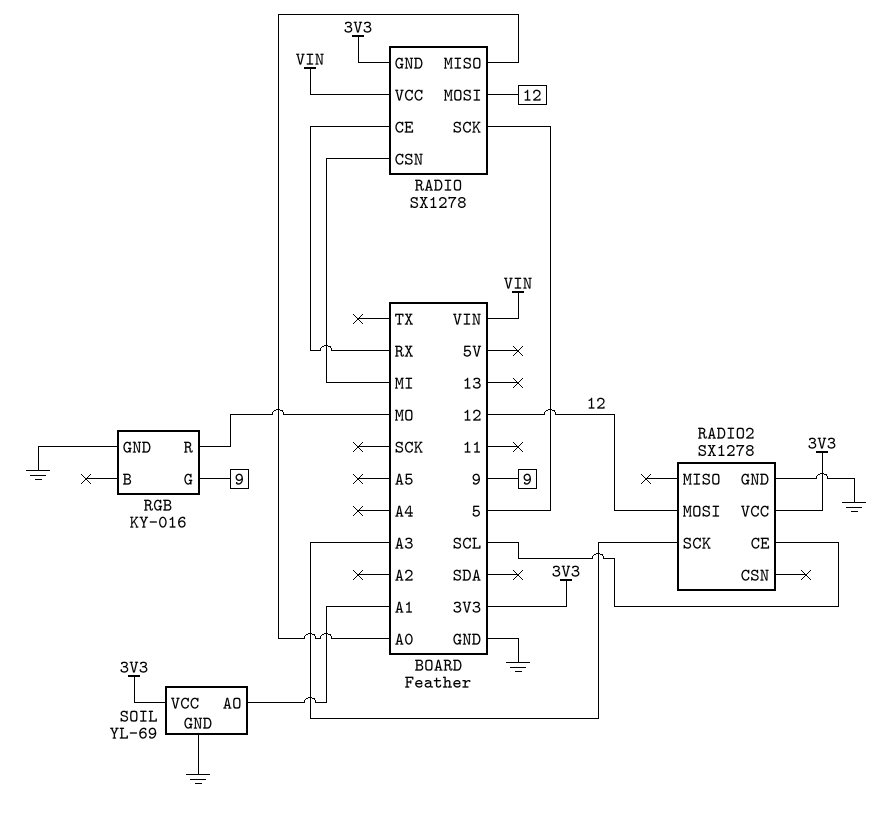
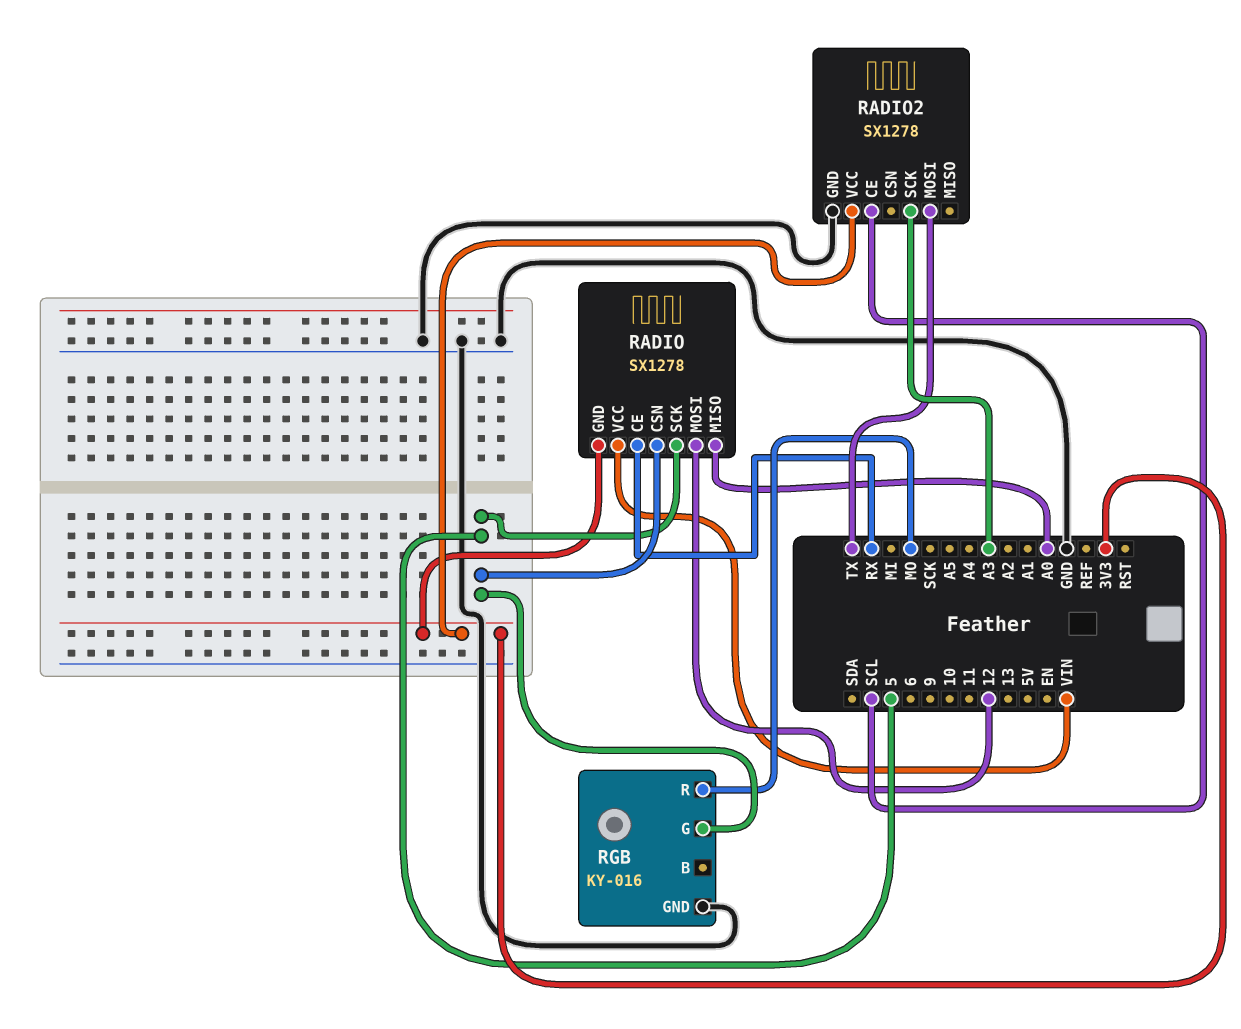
RADIO pin CSN: MI -> 5
RADIO2 pin MOSI: 12 -> TX
RGB pin G: 9 -> 5
SOIL: YL-69 -> none
SOIL pin AO: A1 -> none
SOIL pin GND: GND -> none
SOIL pin VCC: 3V3 -> none

